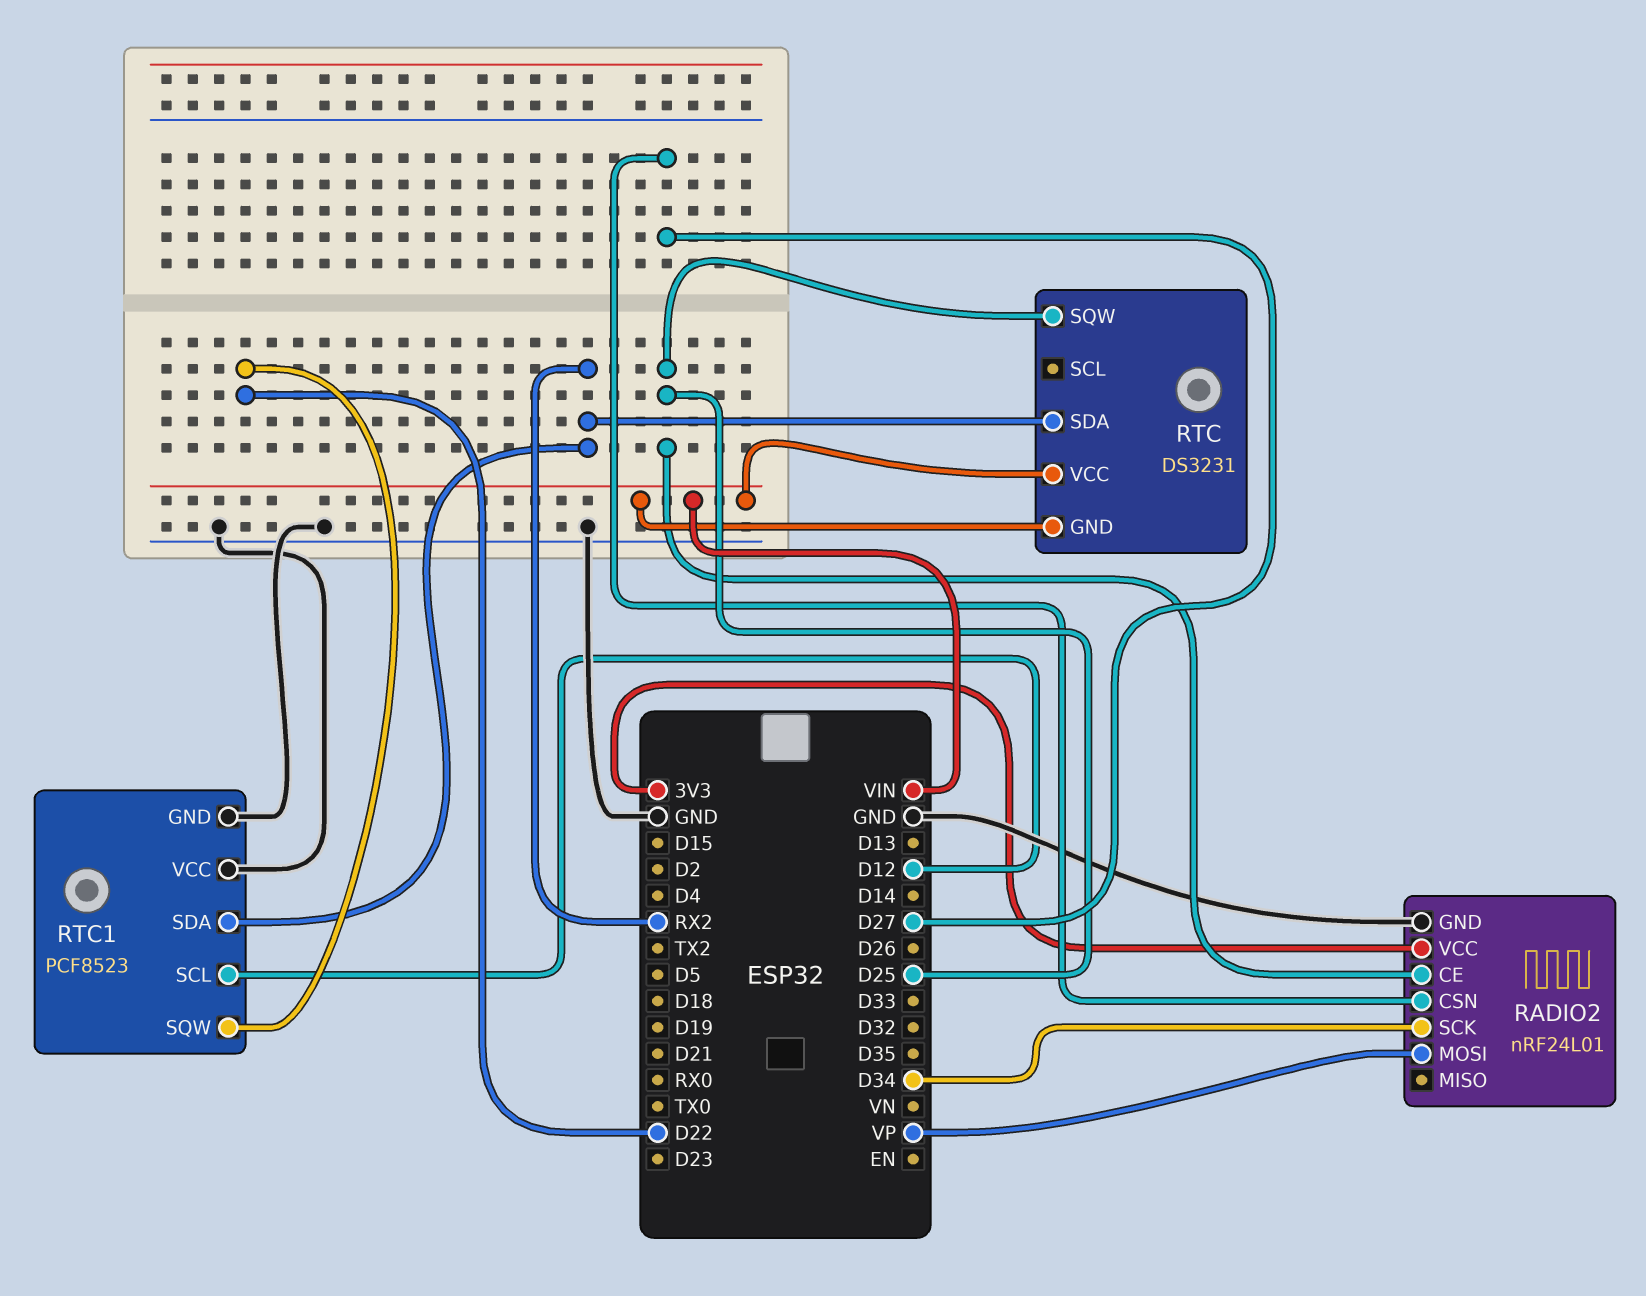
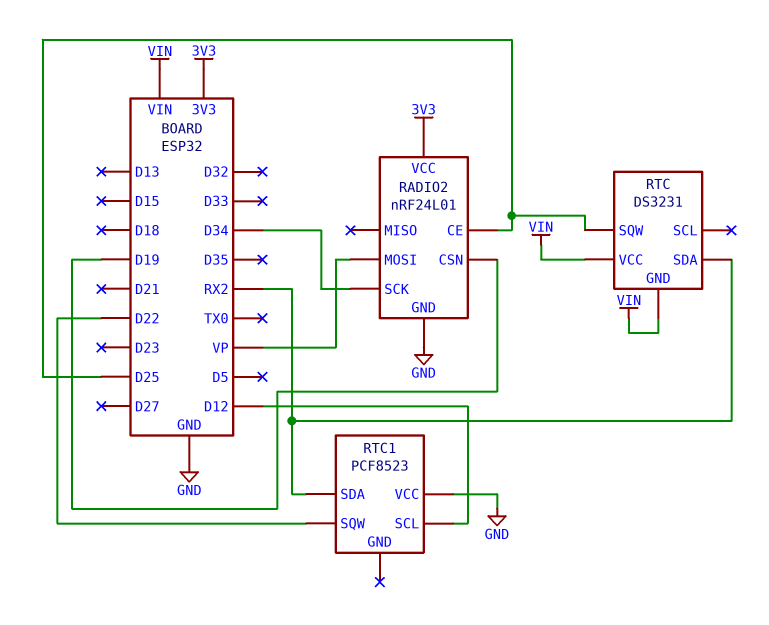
RADIO2 pin CSN: D27 -> D19
RTC1 pin GND: GND -> none

